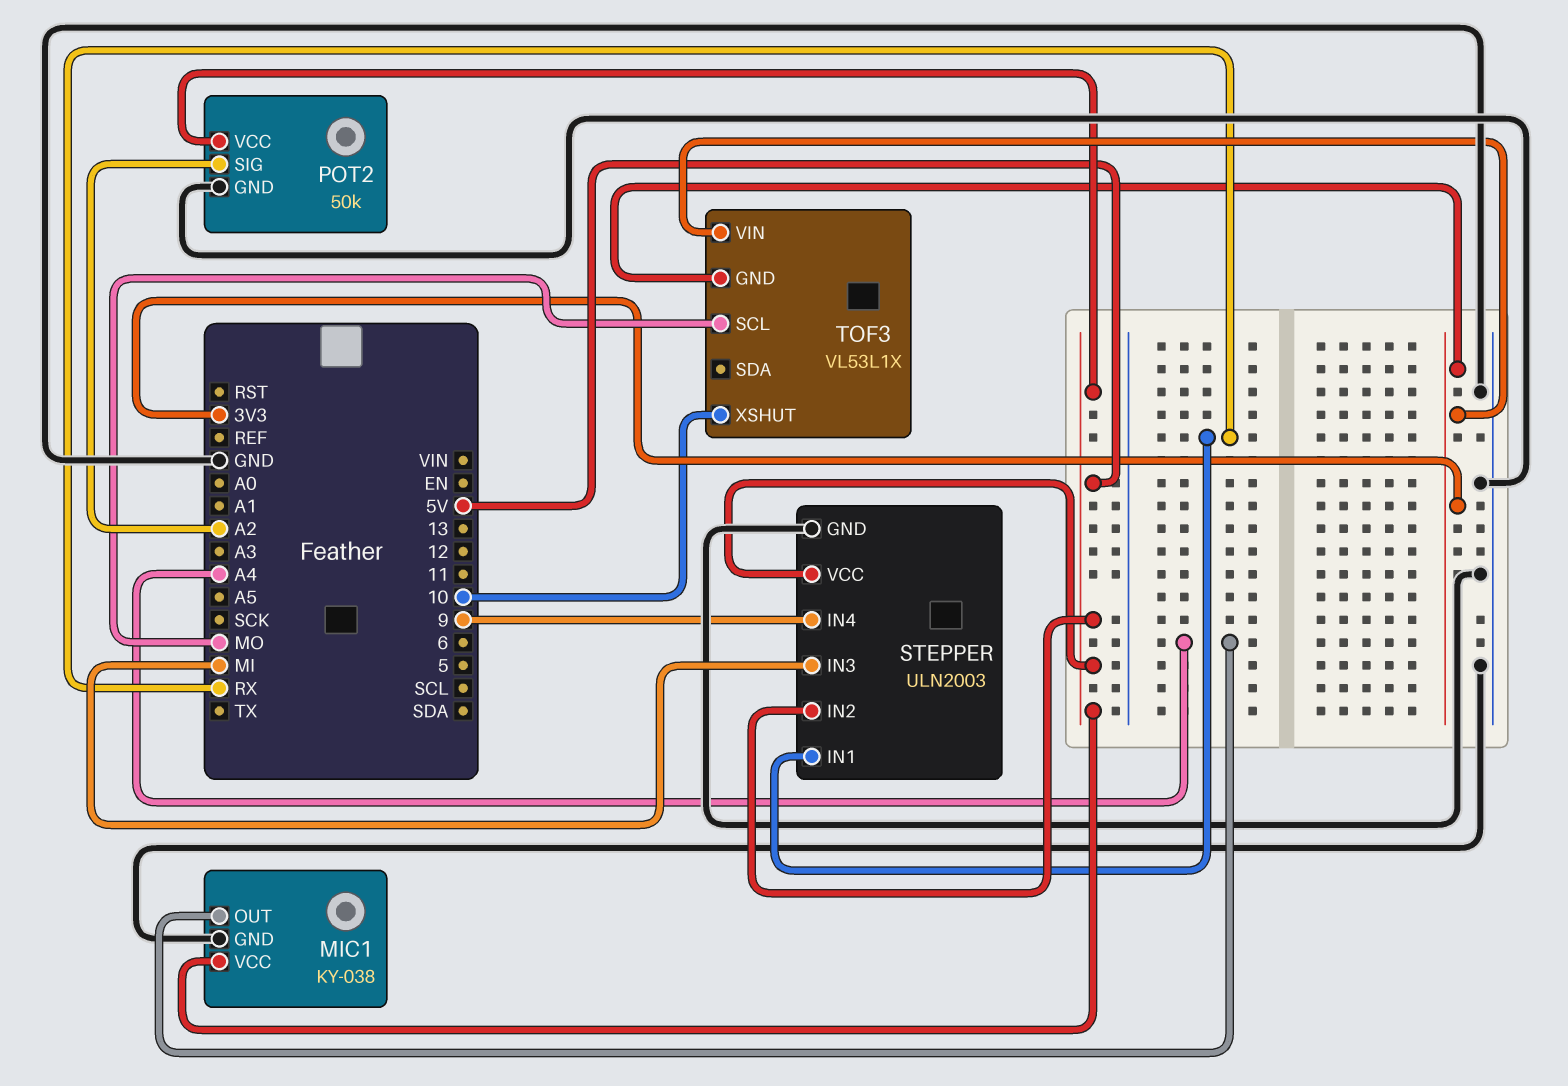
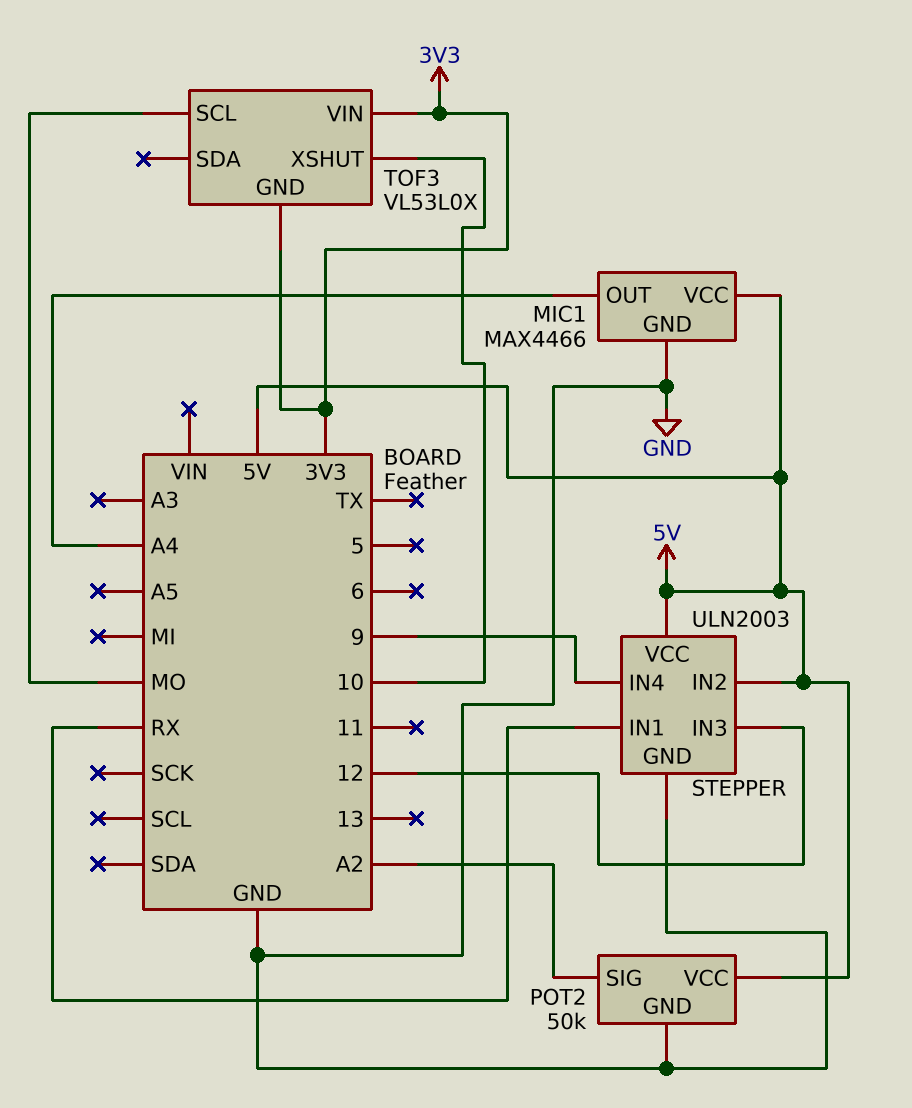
MIC1: KY-038 -> MAX4466
STEPPER pin IN3: MI -> 12
TOF3: VL53L1X -> VL53L0X

